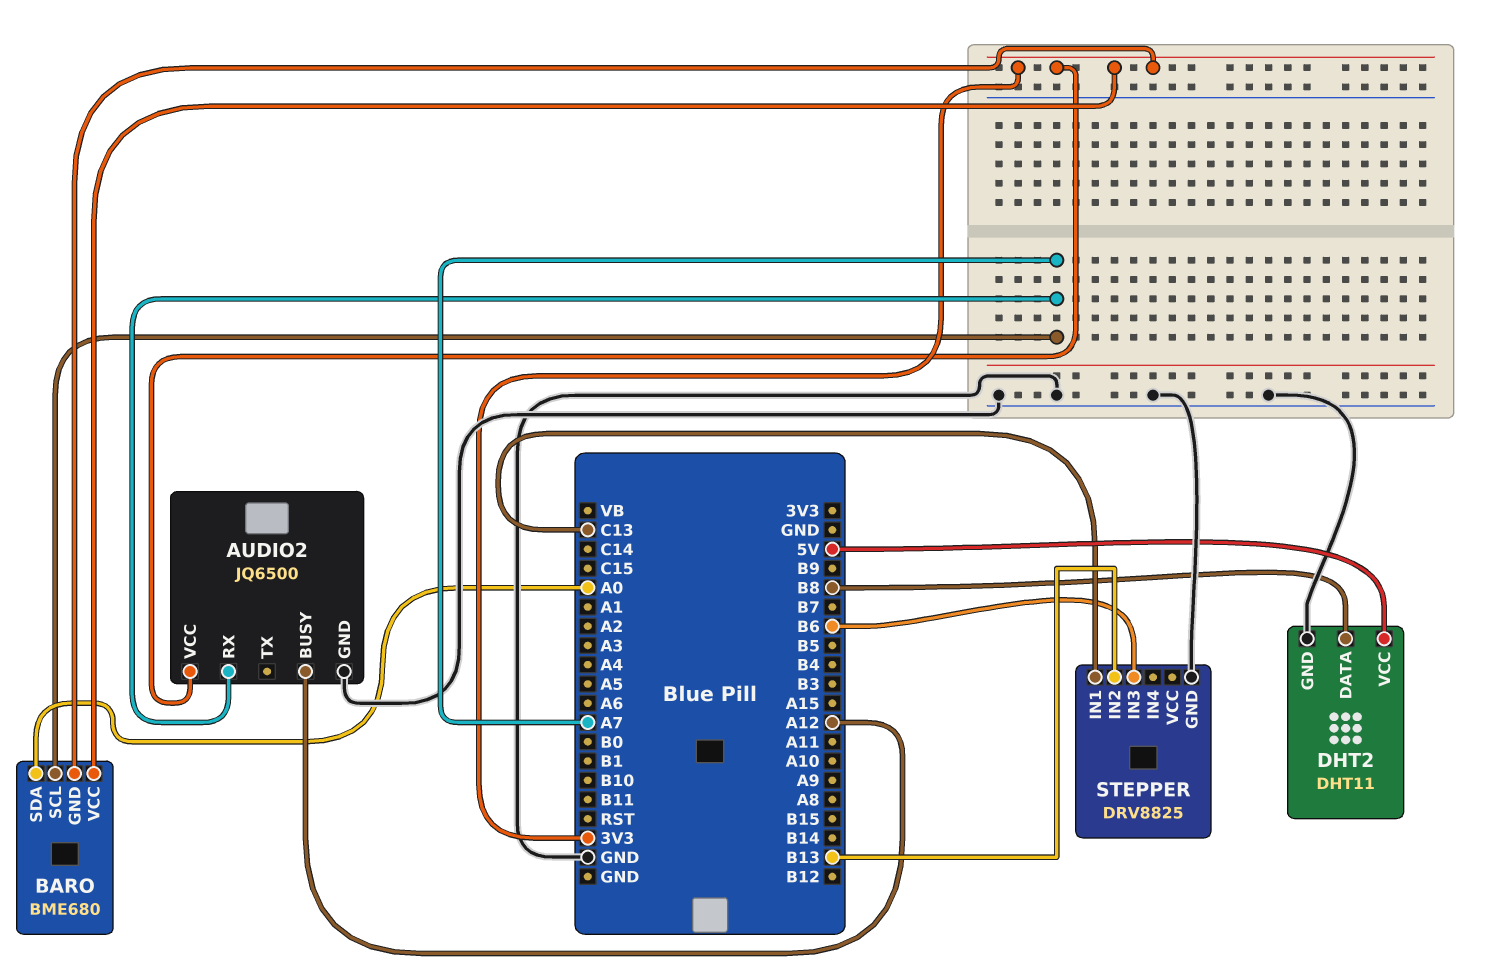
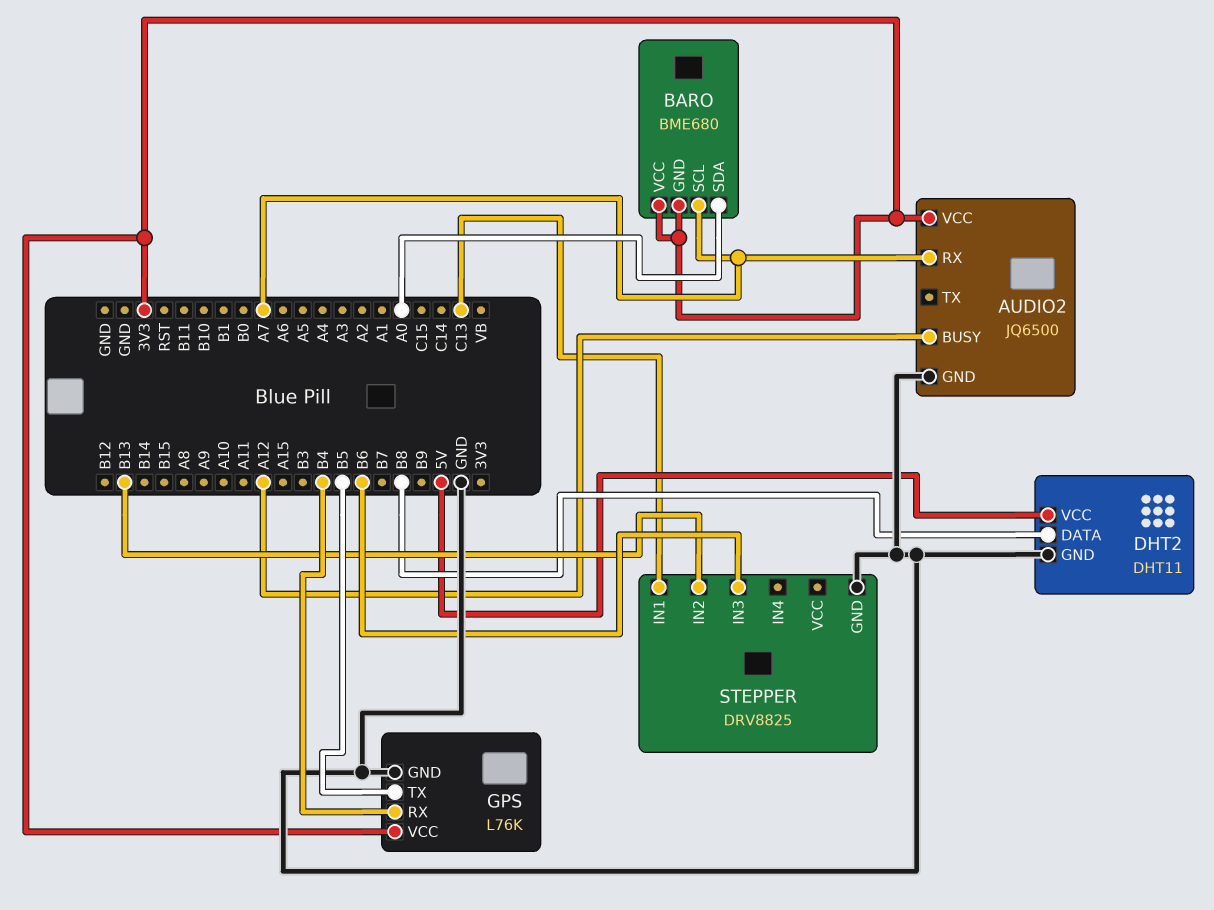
GPS: none -> L76K
GPS pin GND: none -> GND
GPS pin RX: none -> B4
GPS pin TX: none -> B5
GPS pin VCC: none -> 3V3

